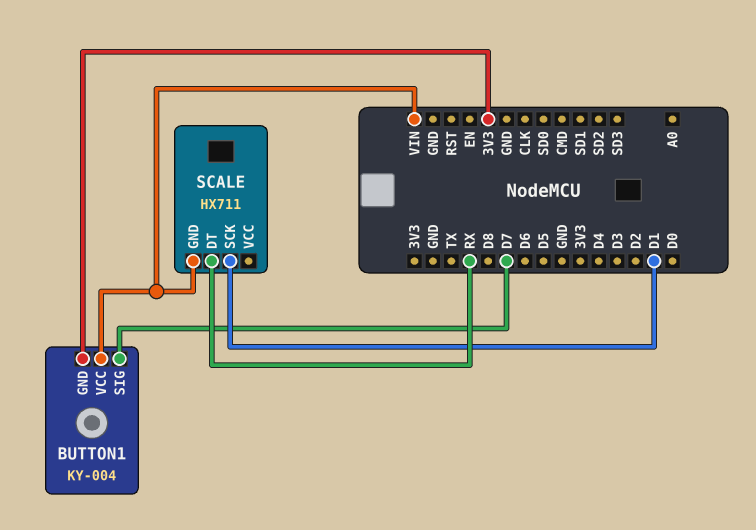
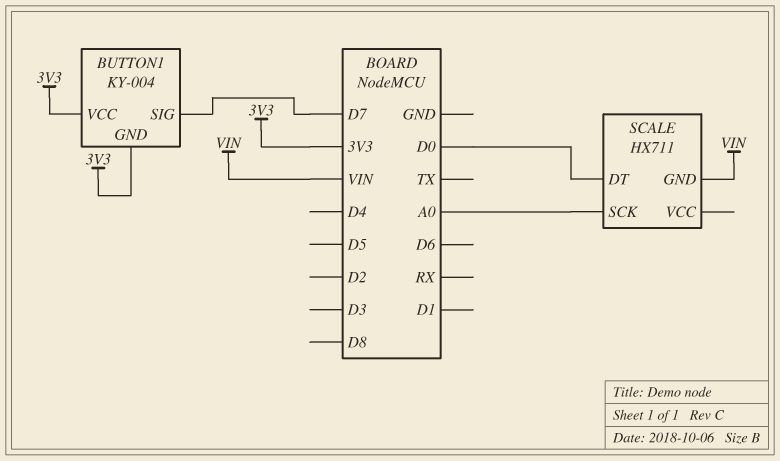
BUTTON1 pin VCC: VIN -> 3V3
SCALE pin DT: RX -> D0
SCALE pin SCK: D1 -> A0

